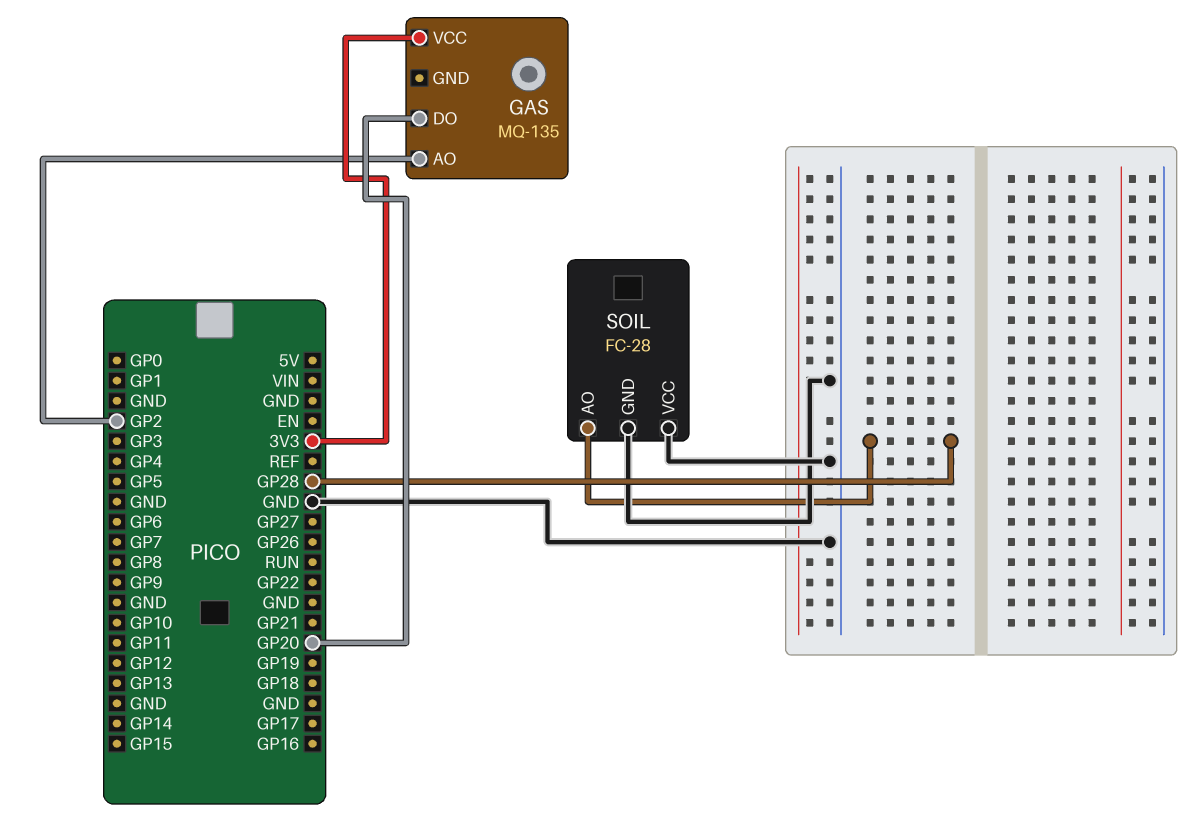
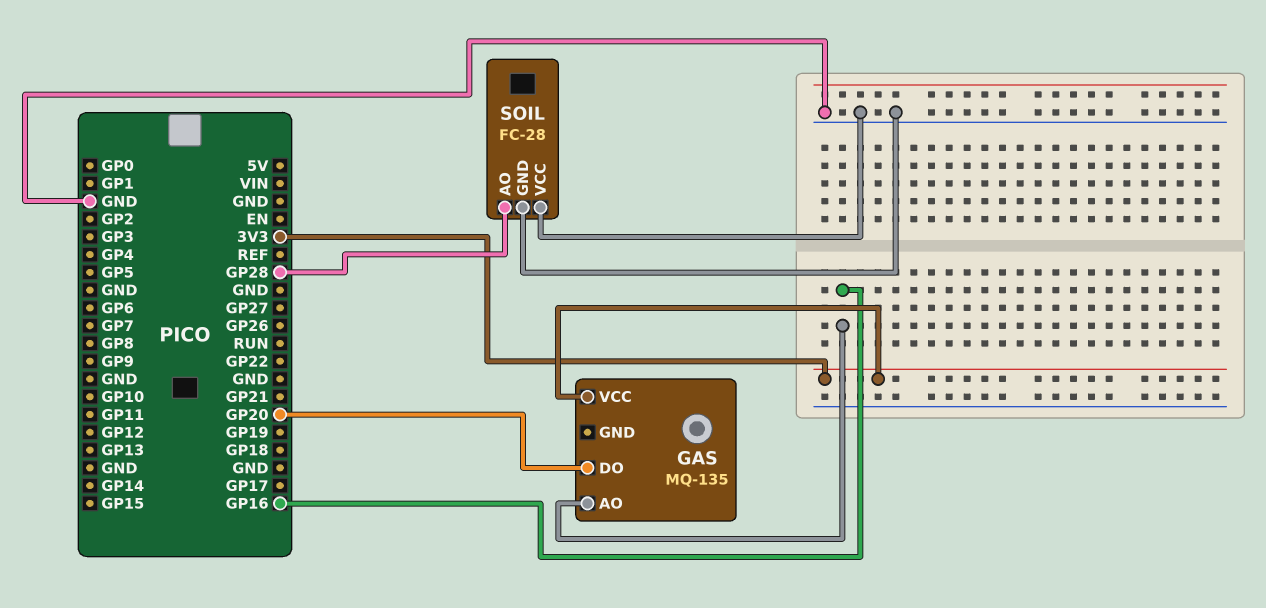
GAS pin AO: GP2 -> GP16

